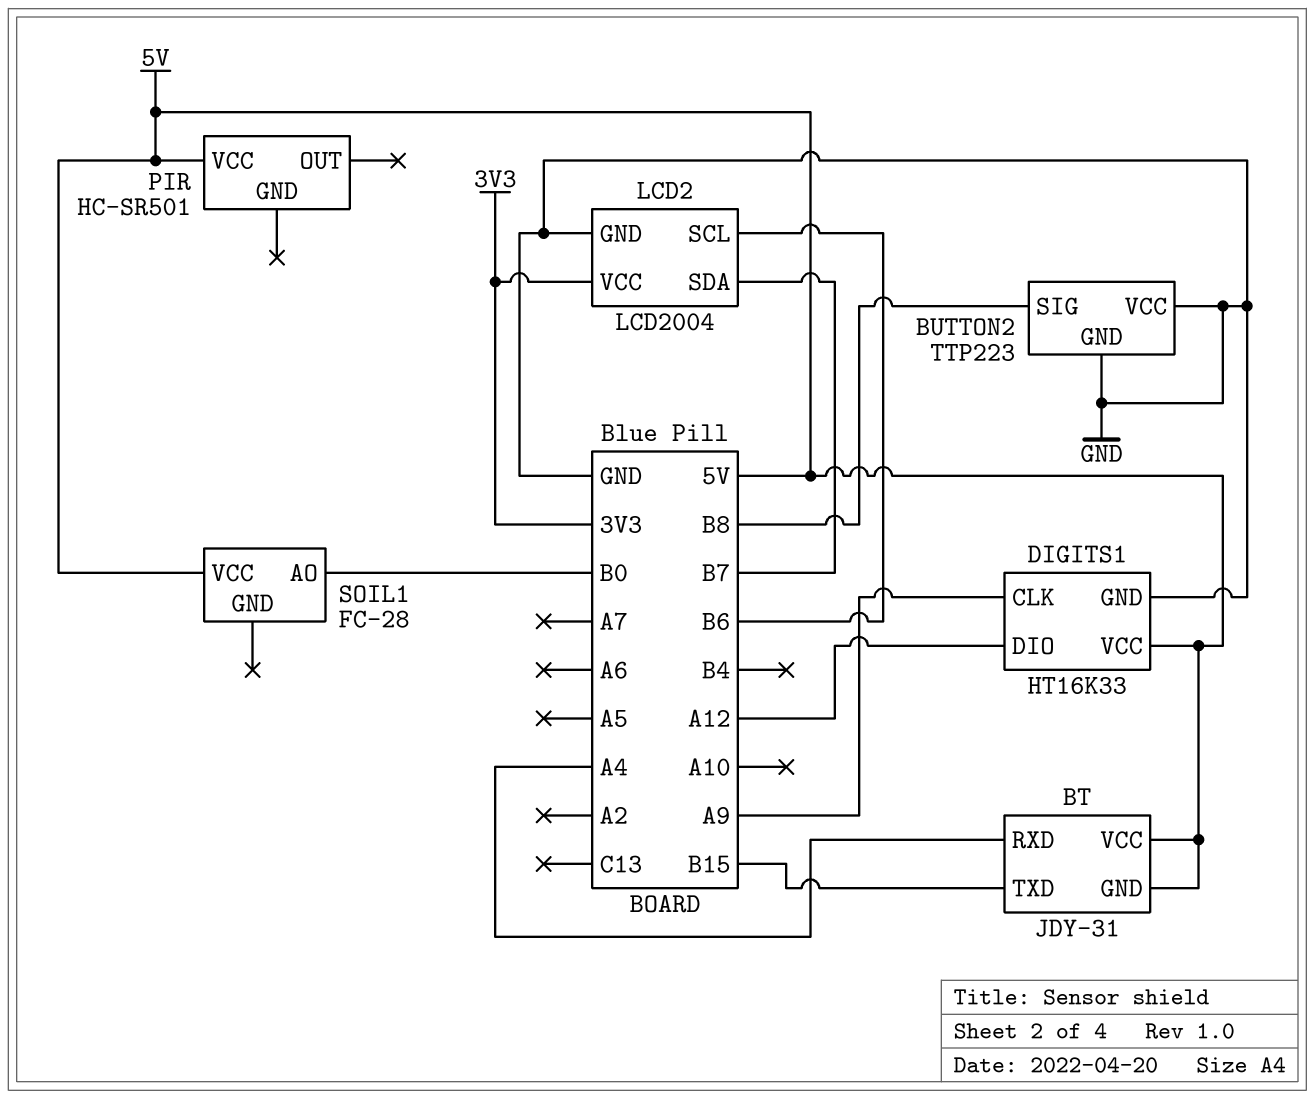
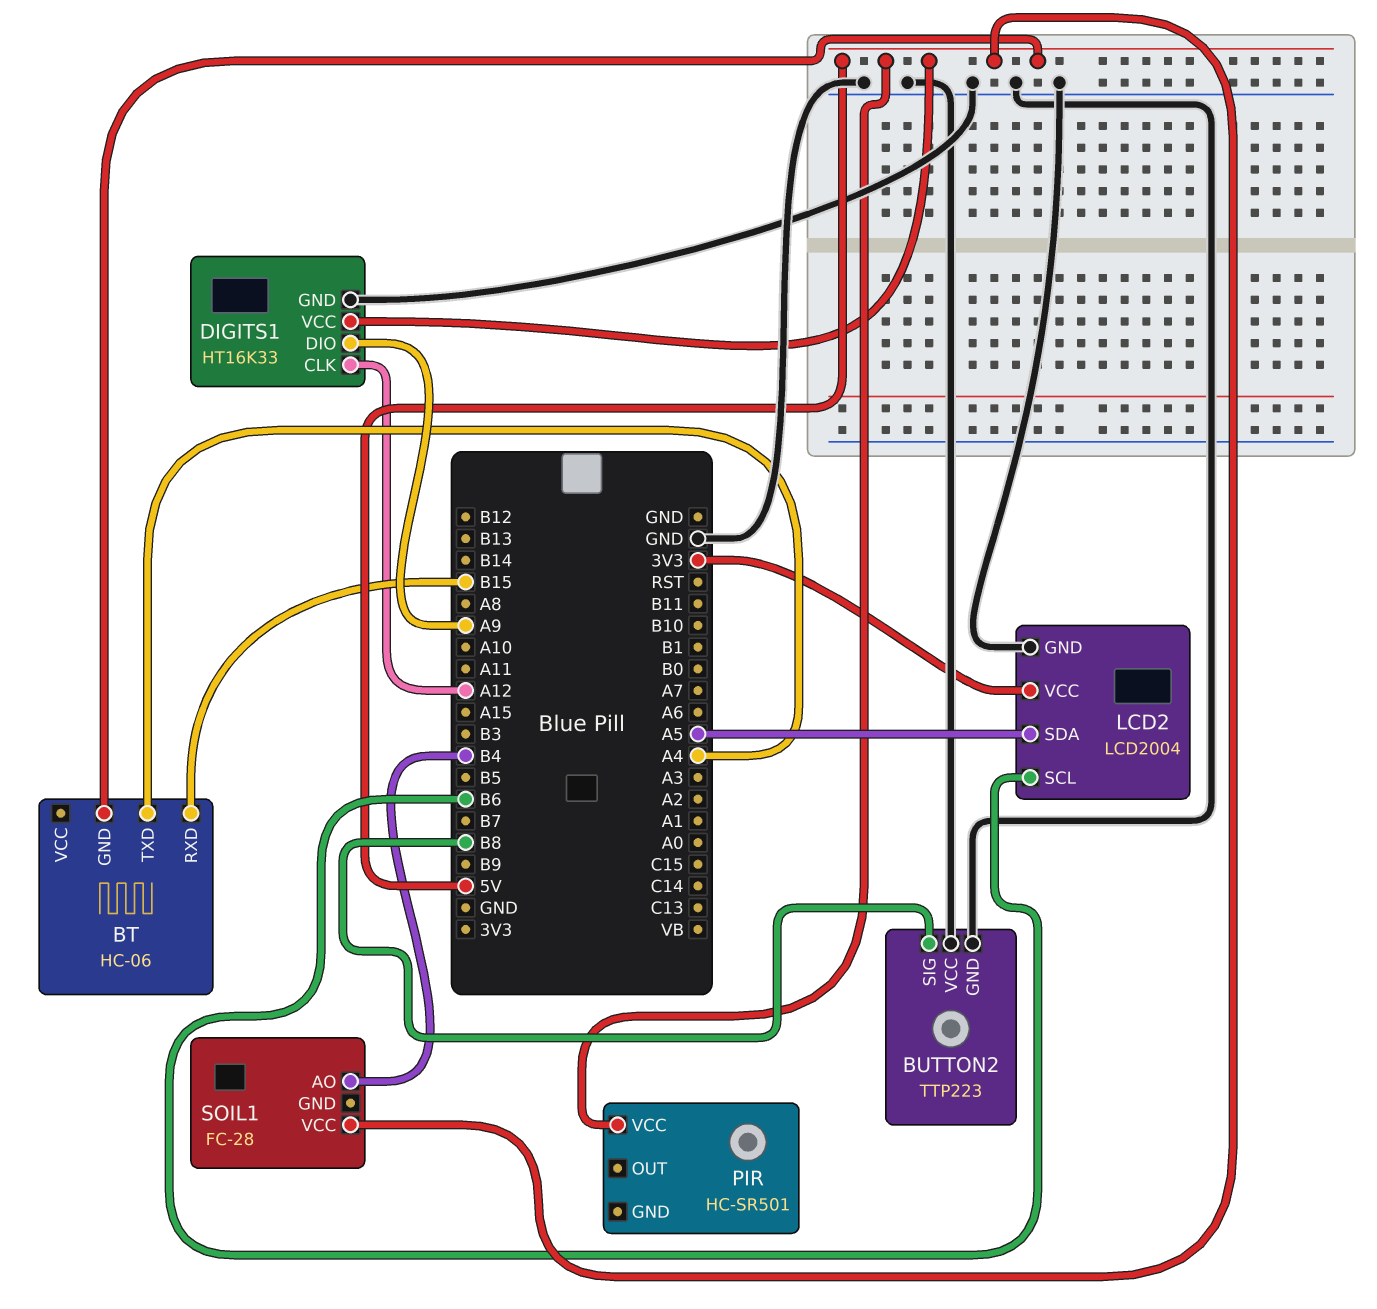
BT: JDY-31 -> HC-06
BT pin RXD: A4 -> B15
BT pin TXD: B15 -> A4
BT pin VCC: 5V -> none
DIGITS1 pin CLK: A9 -> A12
DIGITS1 pin DIO: A12 -> A9
LCD2 pin SDA: B7 -> A5
SOIL1 pin AO: B0 -> B4

